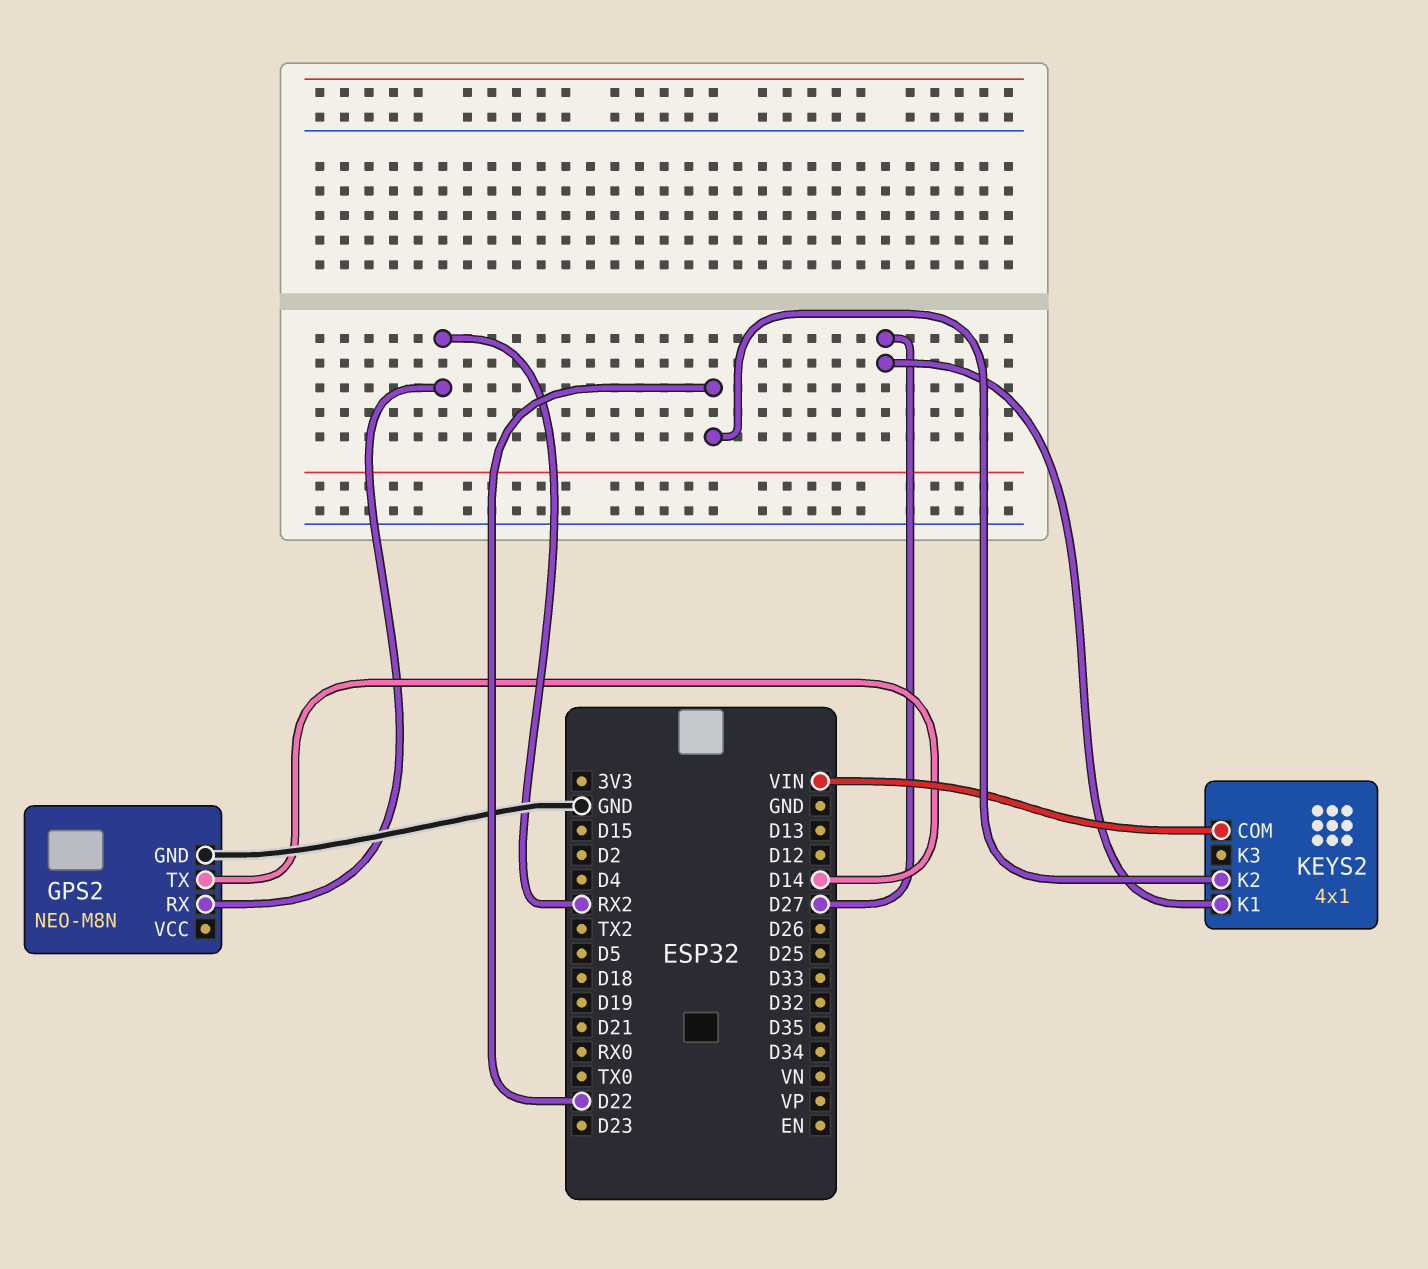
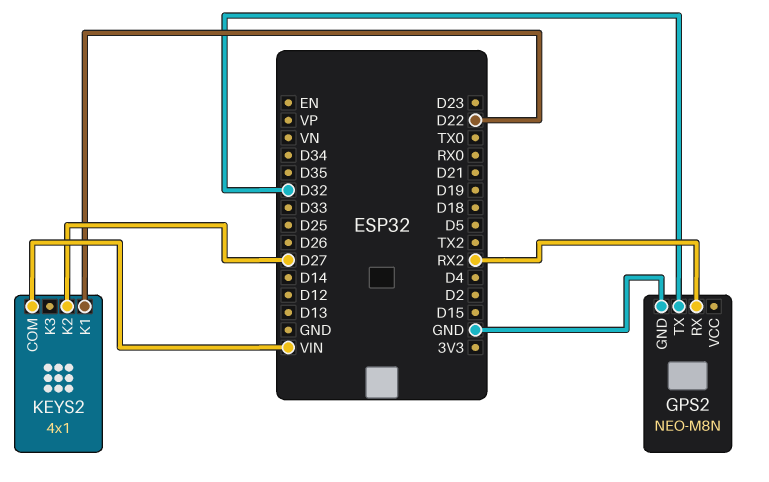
GPS2 pin TX: D14 -> D32
KEYS2 pin K1: D27 -> D22
KEYS2 pin K2: D22 -> D27

